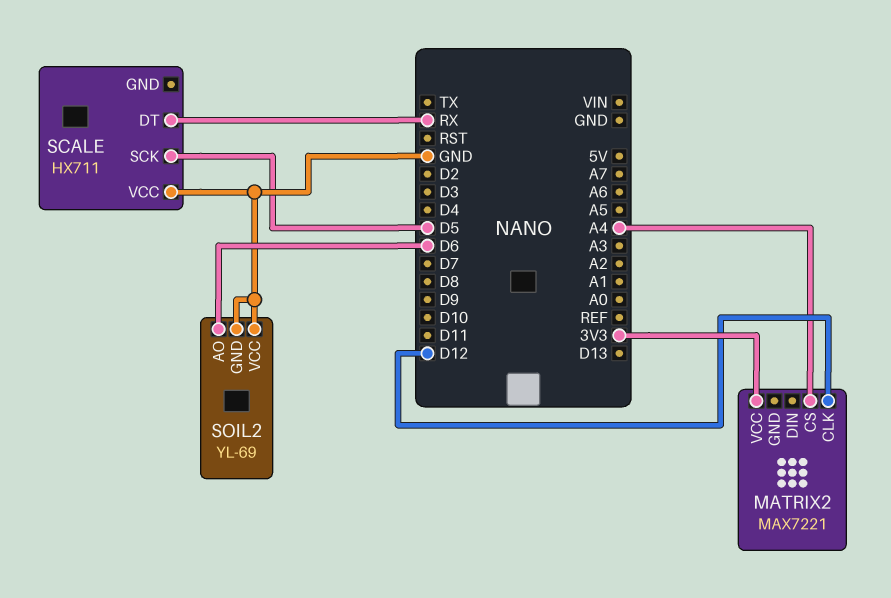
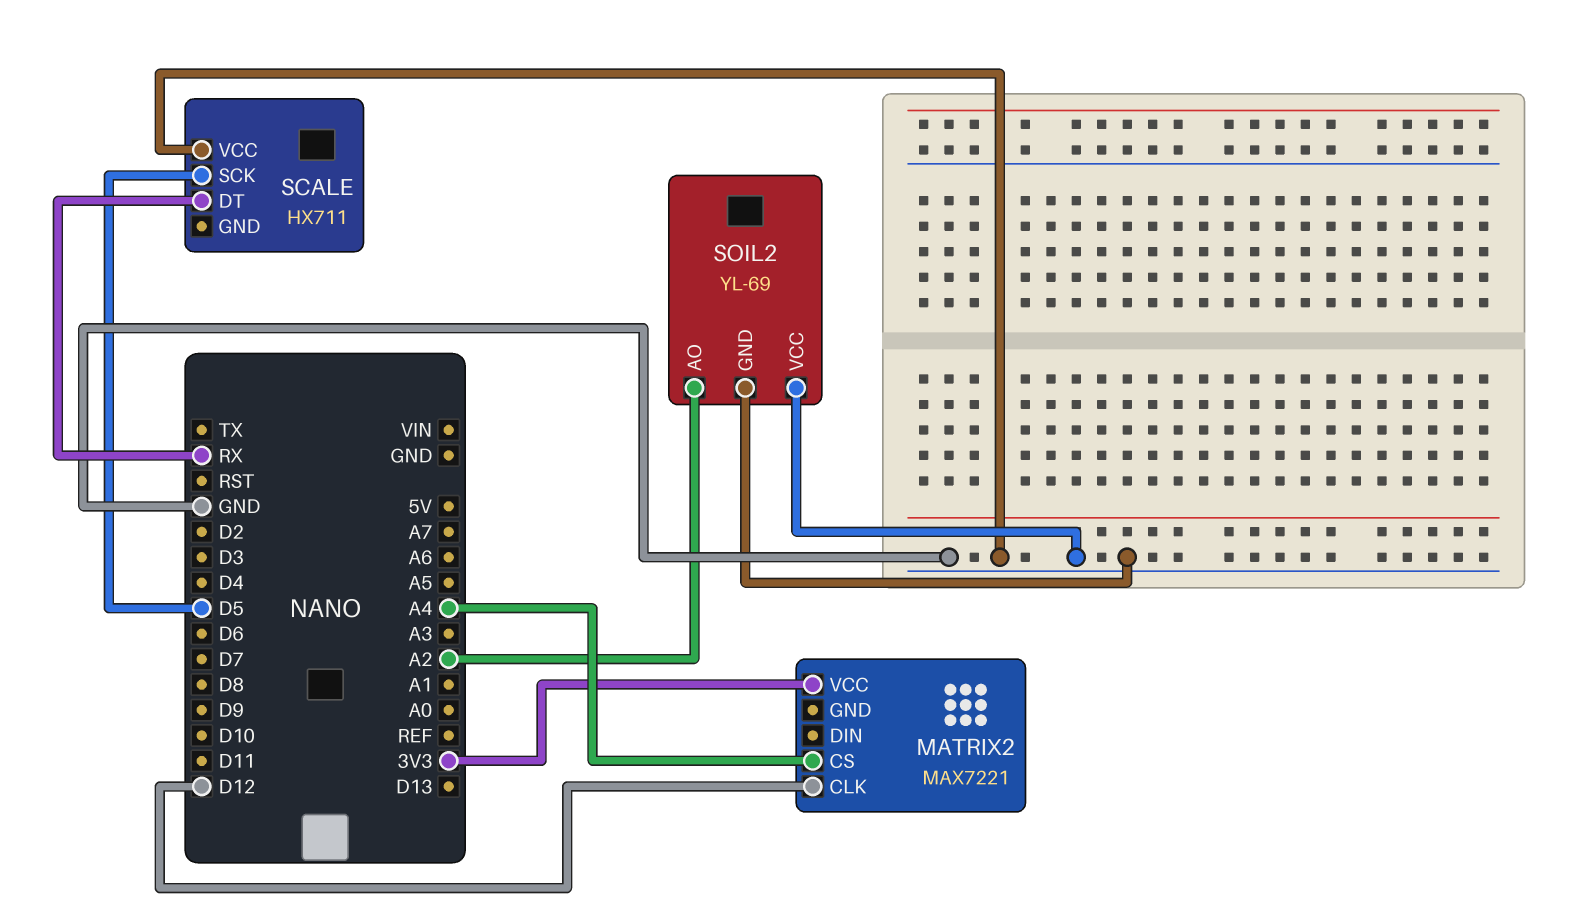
SOIL2 pin AO: D6 -> A2

